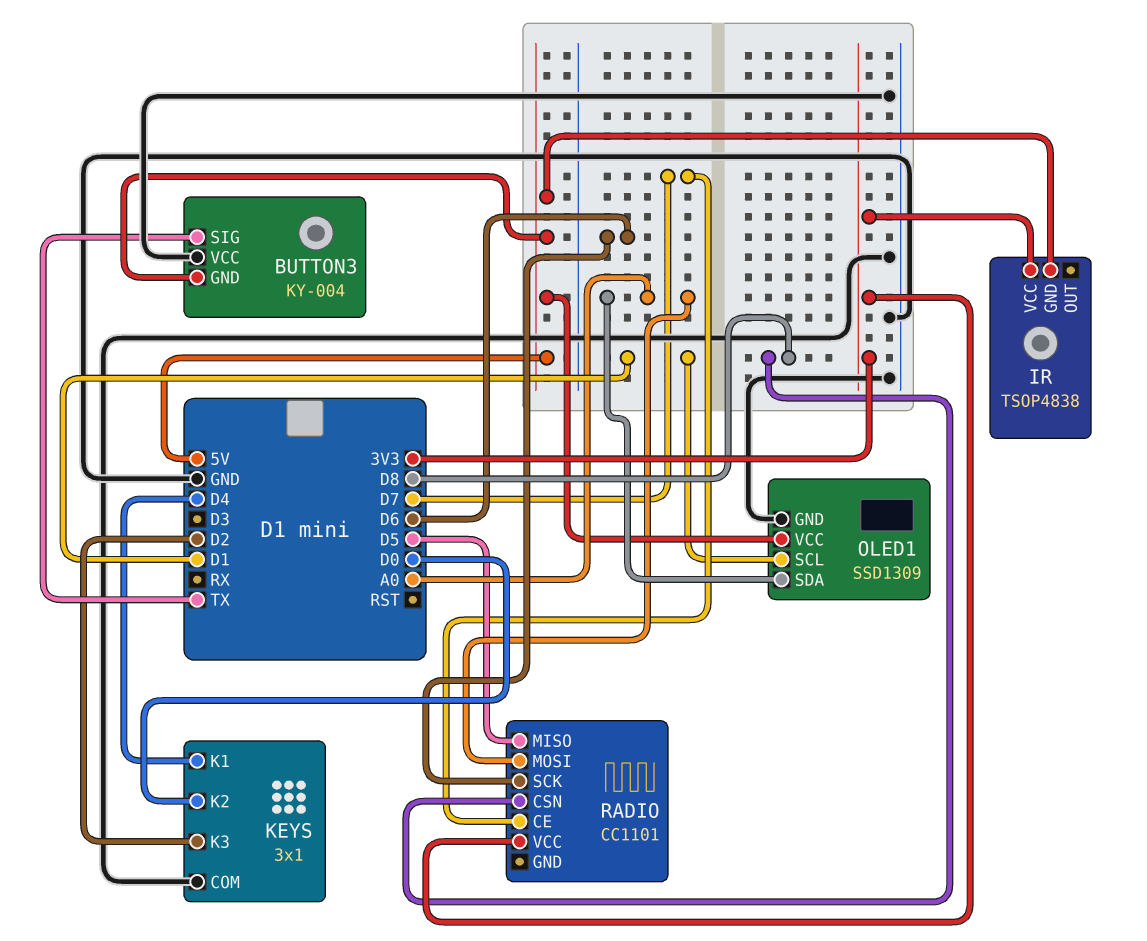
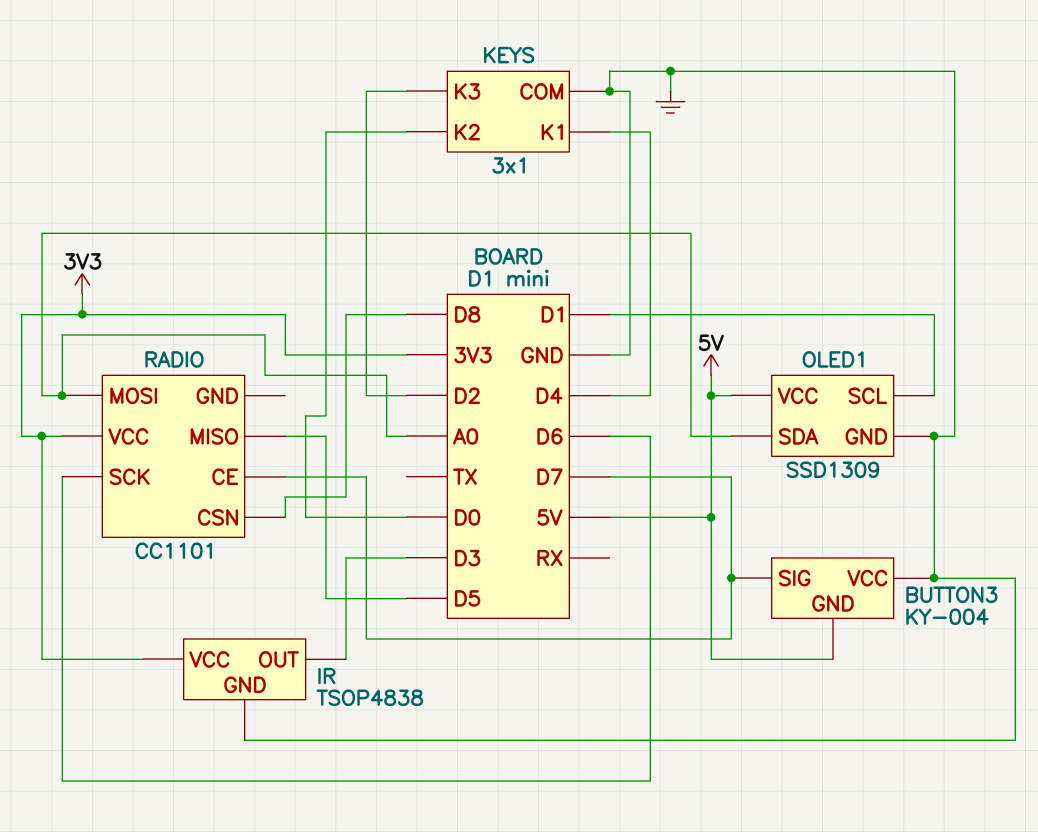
BUTTON3 pin SIG: TX -> D7
IR pin GND: 5V -> GND
IR pin OUT: none -> D3

